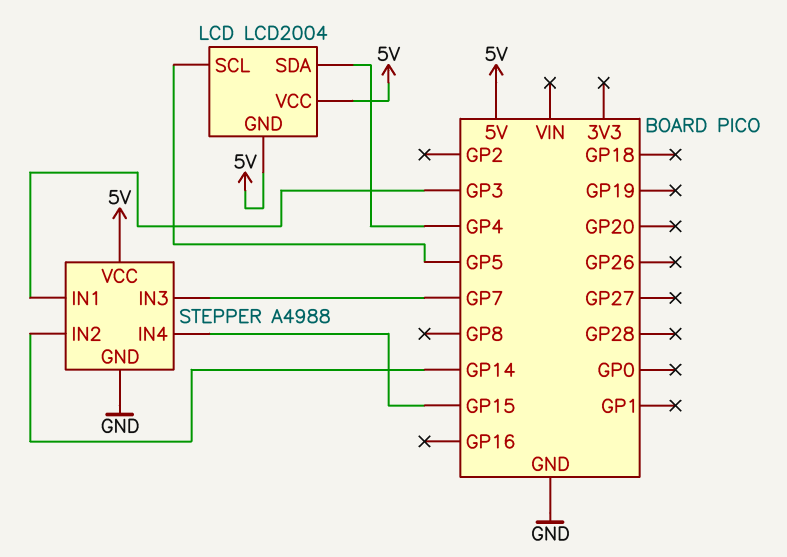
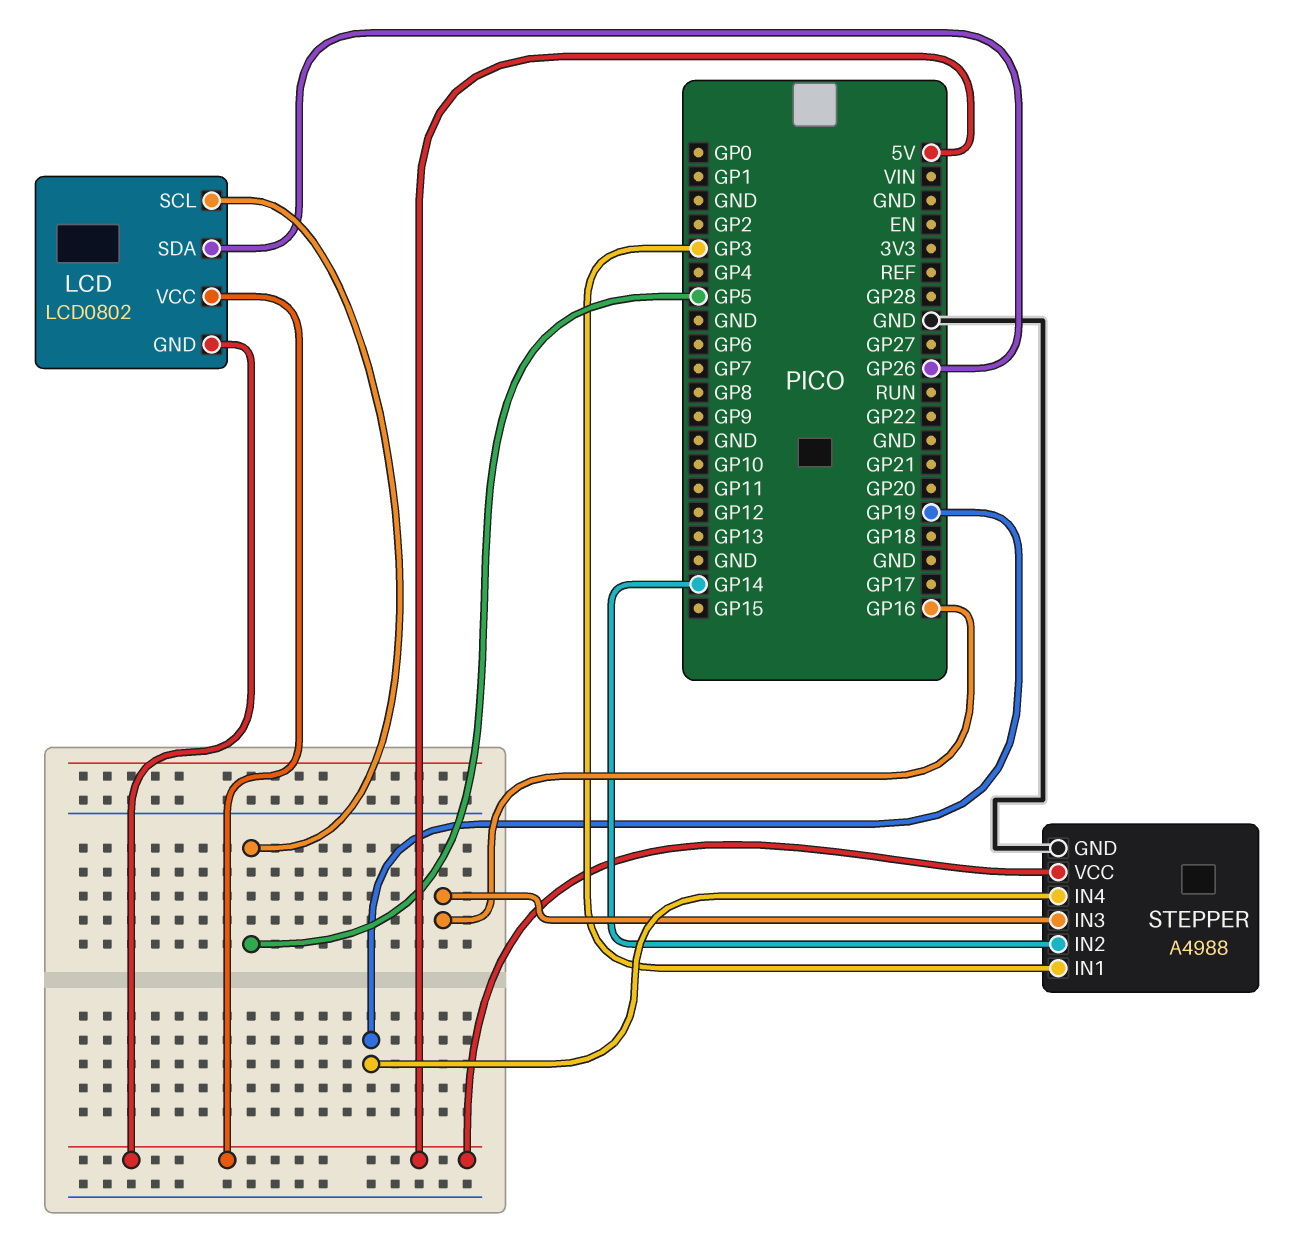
LCD: LCD2004 -> LCD0802
LCD pin SDA: GP4 -> GP26
STEPPER pin IN3: GP7 -> GP16
STEPPER pin IN4: GP15 -> GP19

